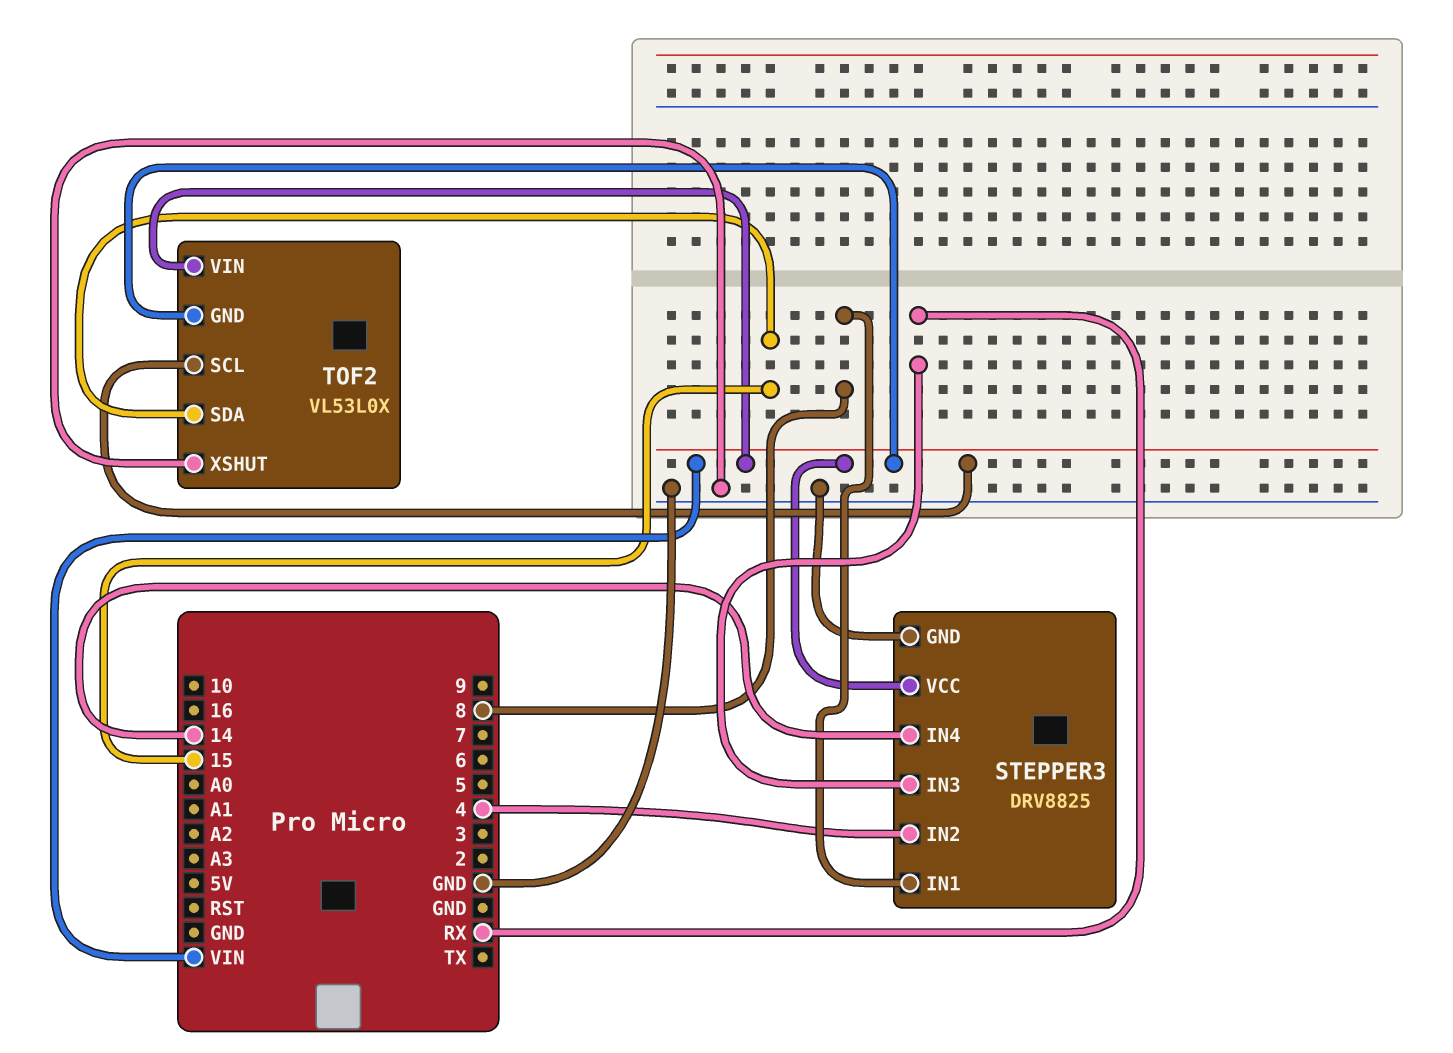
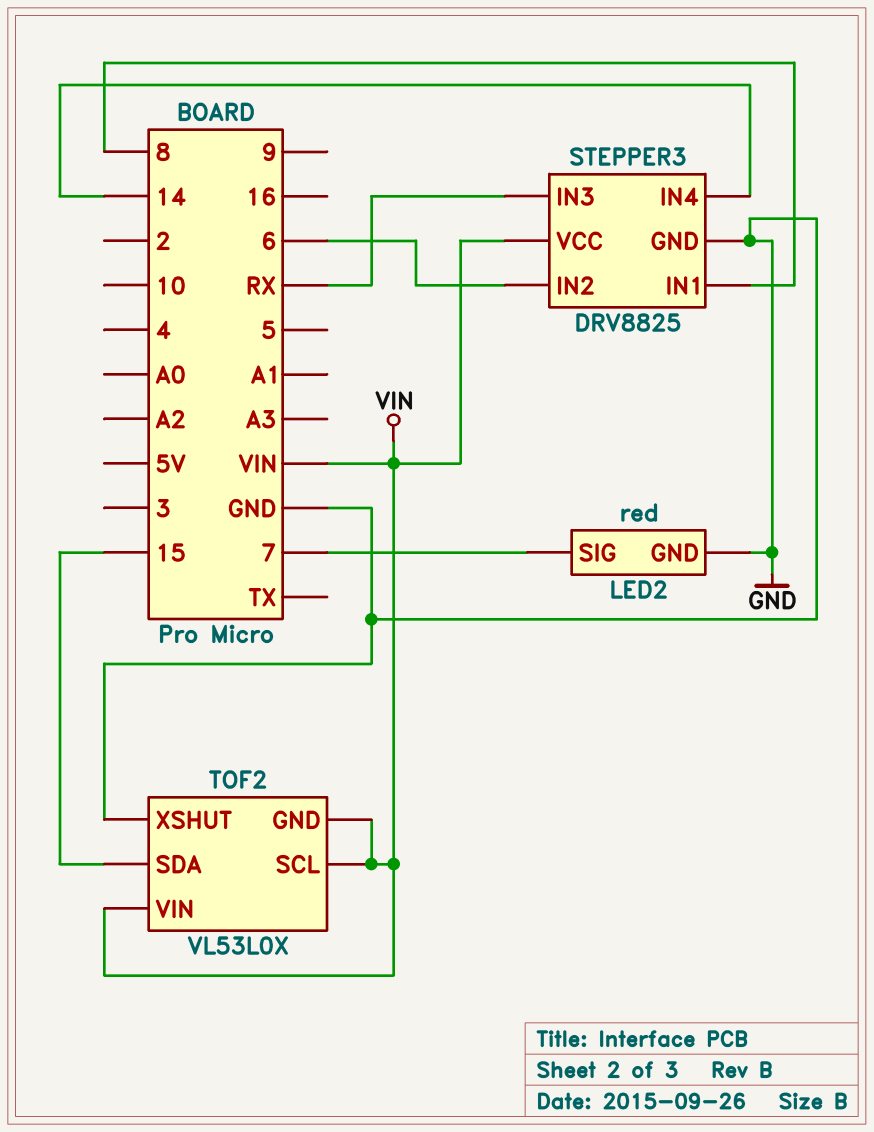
LED2: none -> red
LED2 pin GND: none -> GND
LED2 pin SIG: none -> 7
STEPPER3 pin IN2: 4 -> 6

